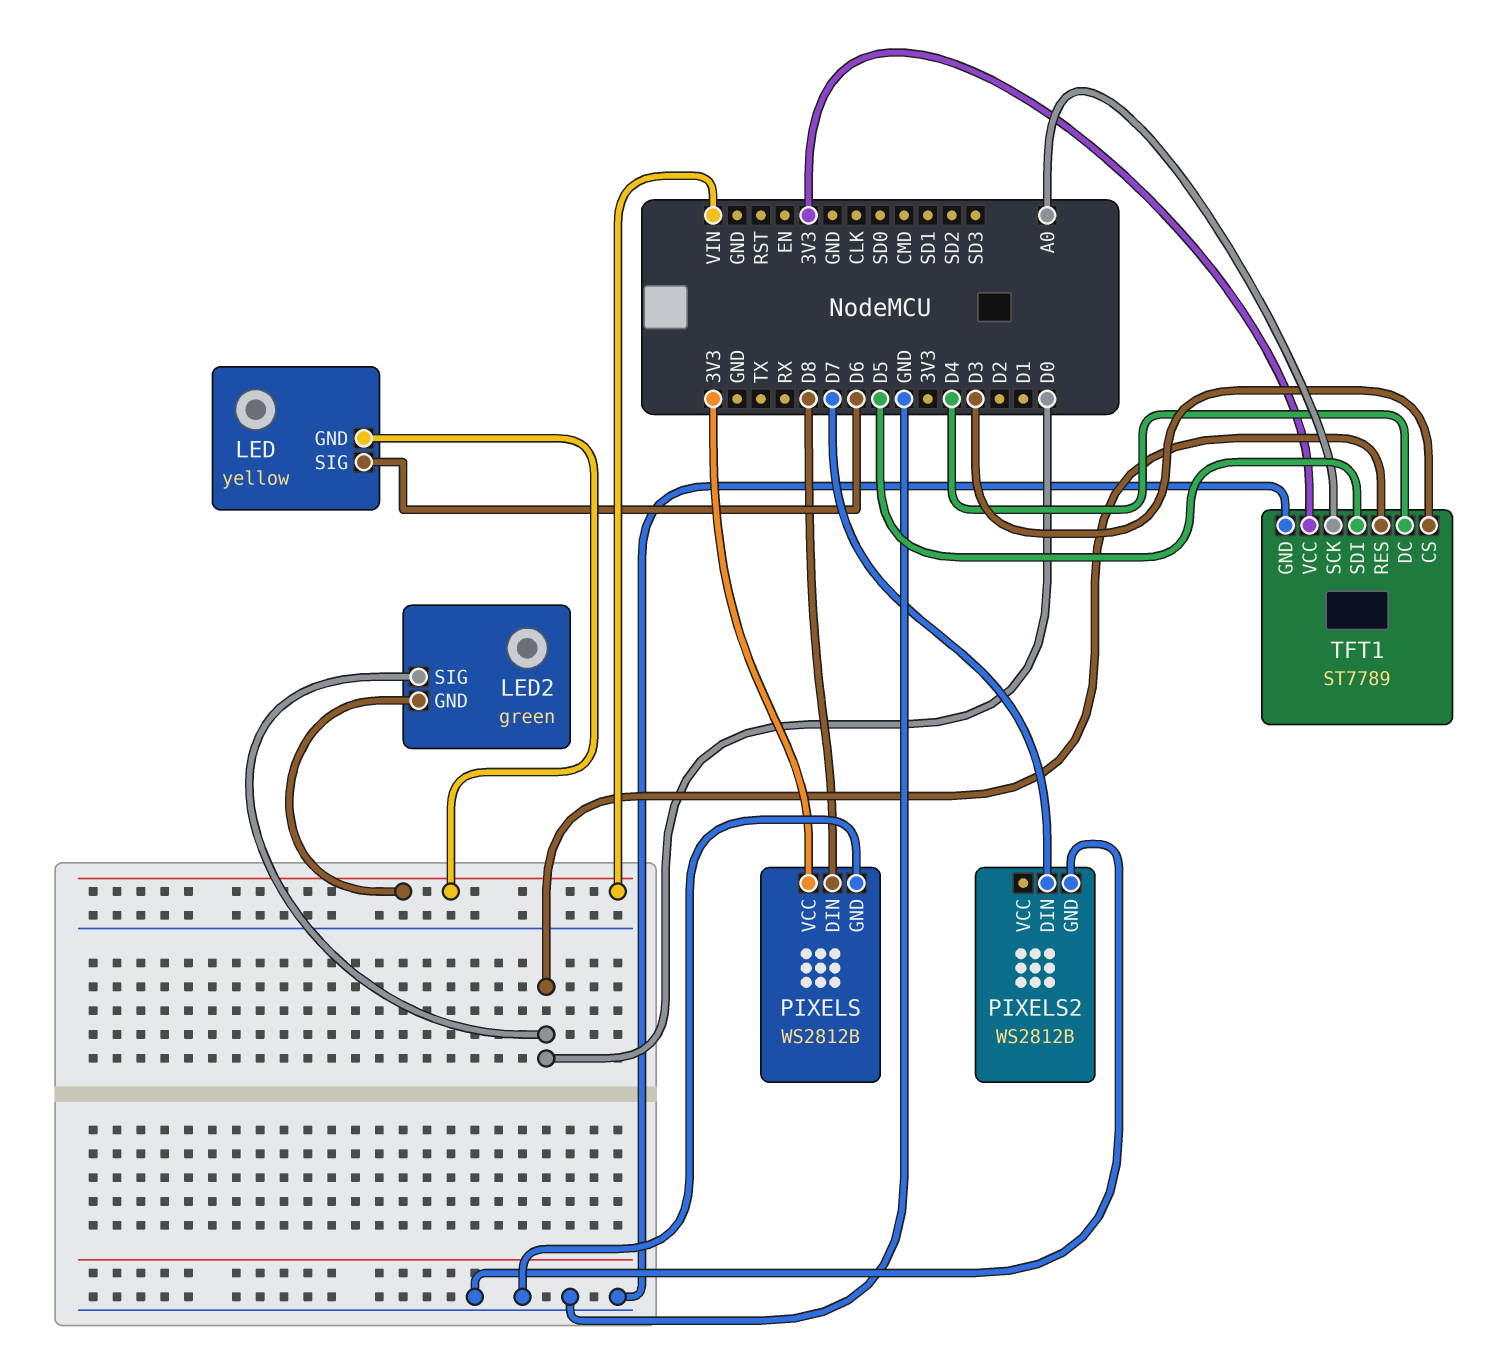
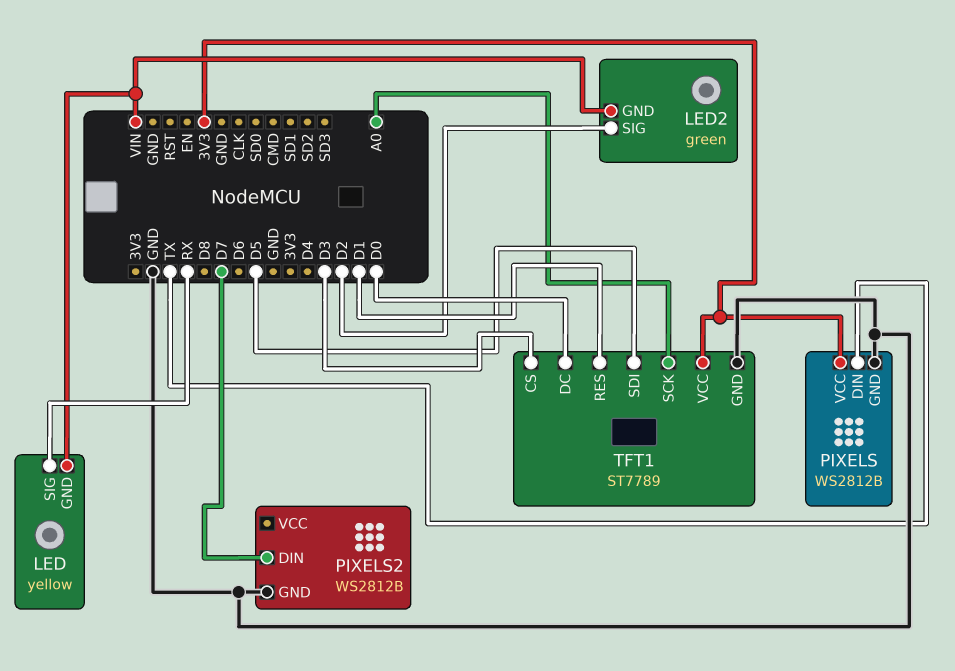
LED pin SIG: D6 -> RX
LED2 pin SIG: D0 -> D2
PIXELS pin DIN: D8 -> TX
TFT1 pin DC: D4 -> D0
TFT1 pin RES: D0 -> D1

